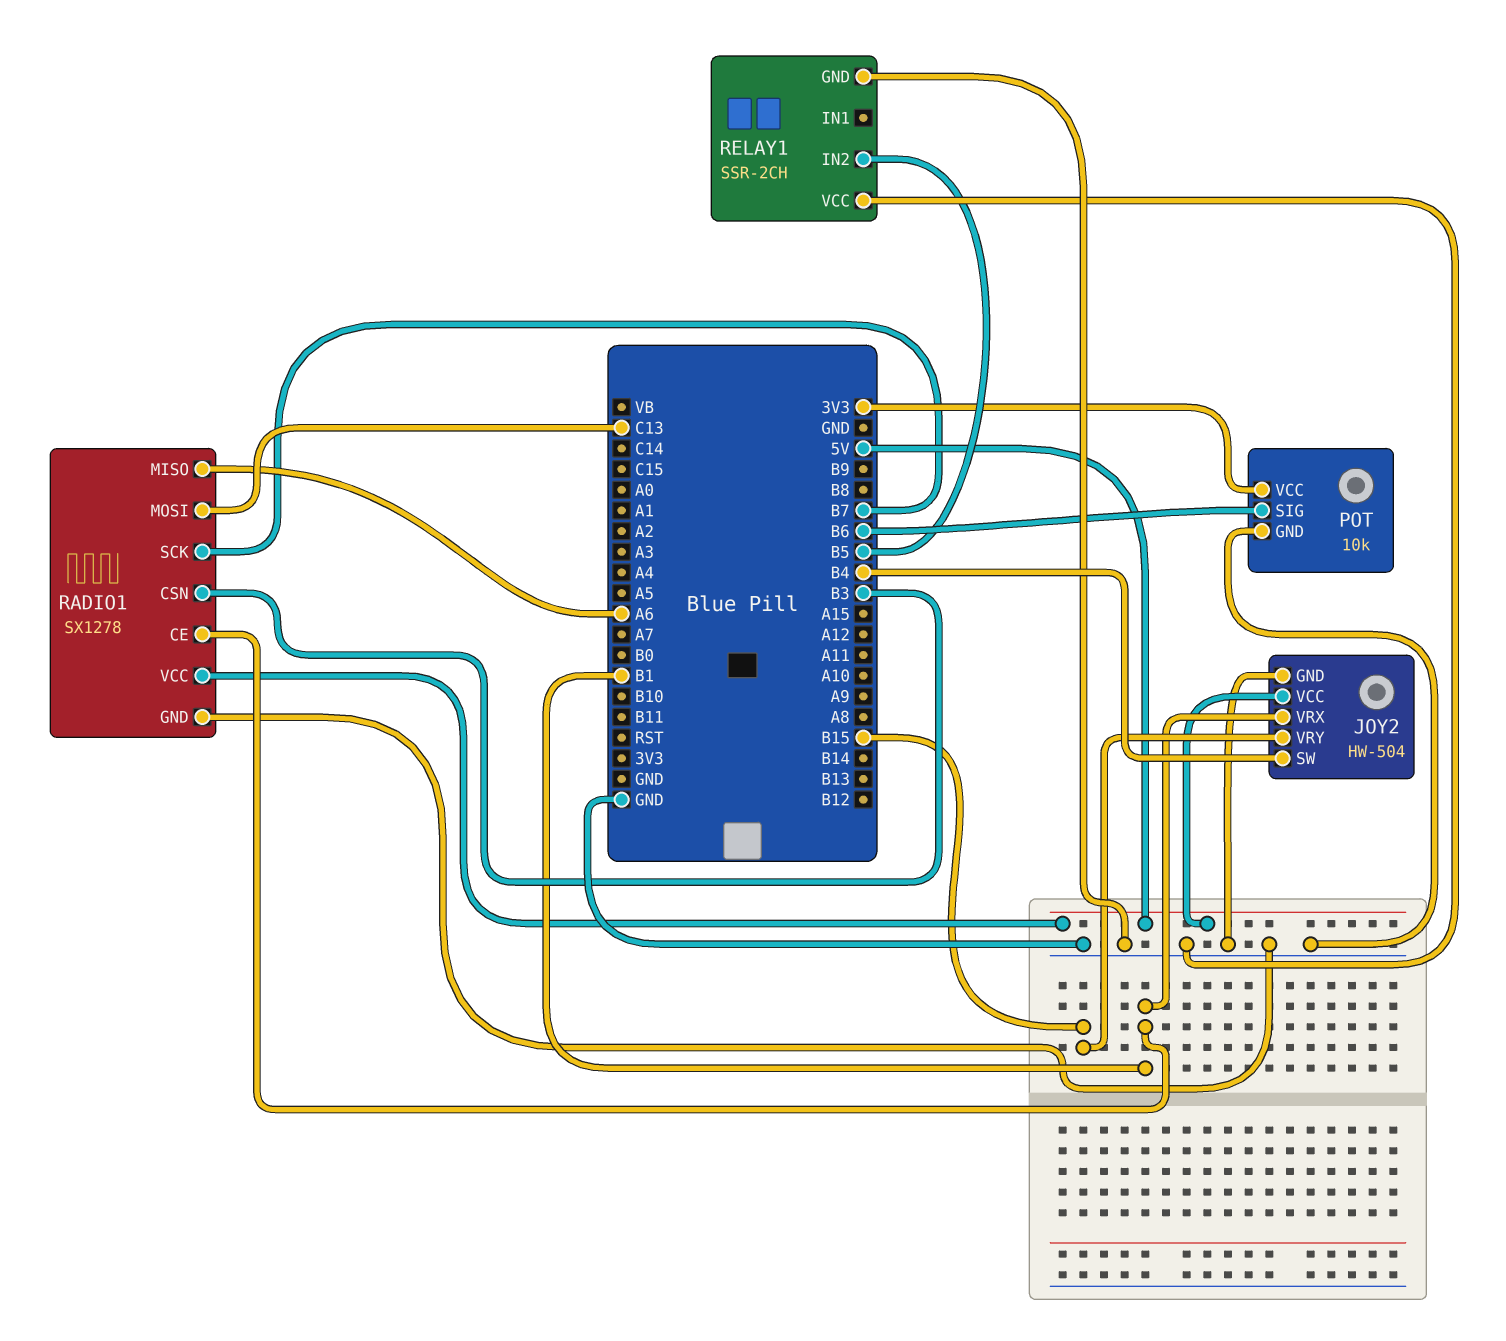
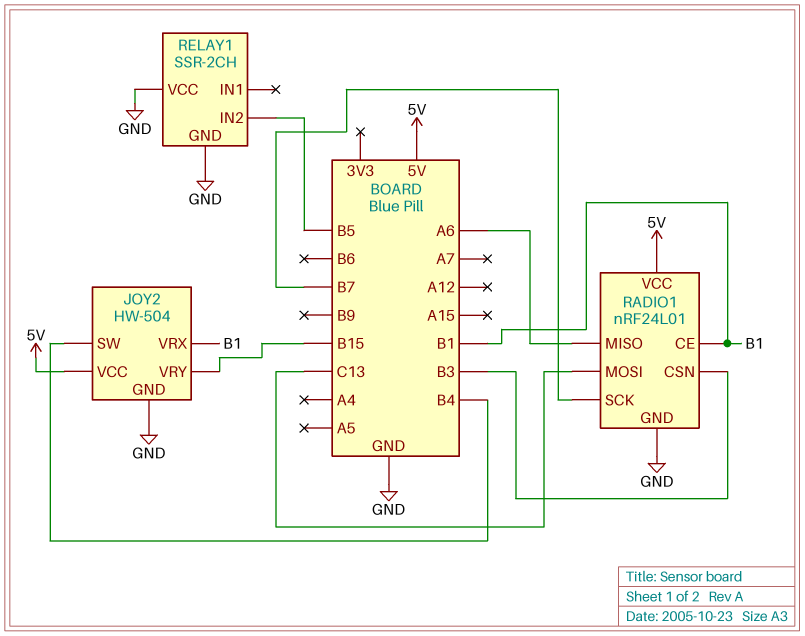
POT: 10k -> none
POT pin GND: GND -> none
POT pin SIG: B6 -> none
POT pin VCC: 3V3 -> none
RADIO1: SX1278 -> nRF24L01

